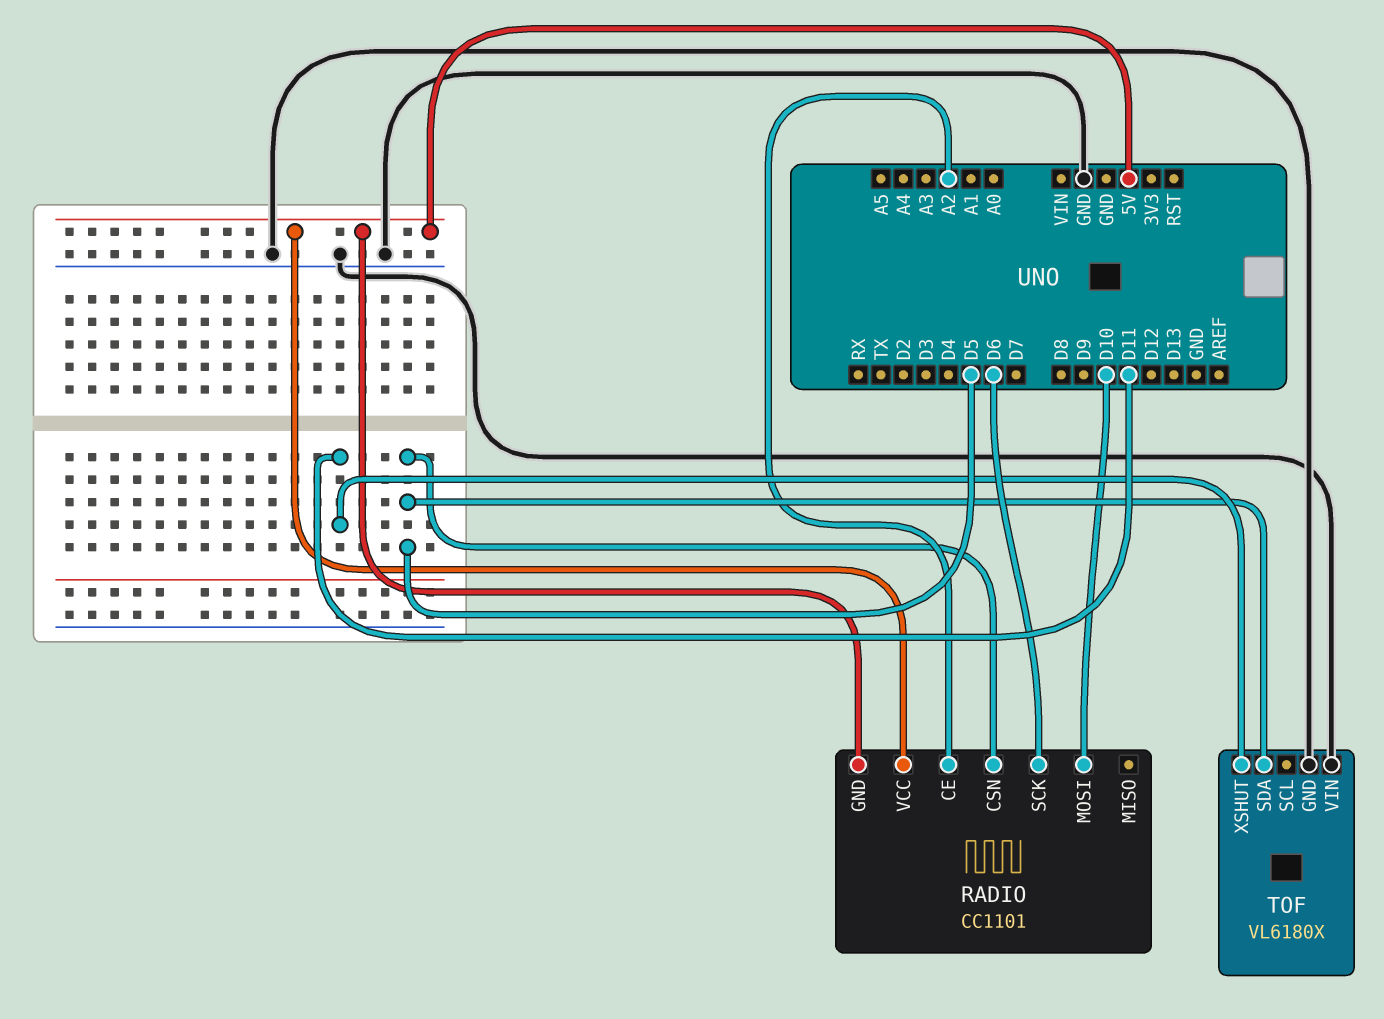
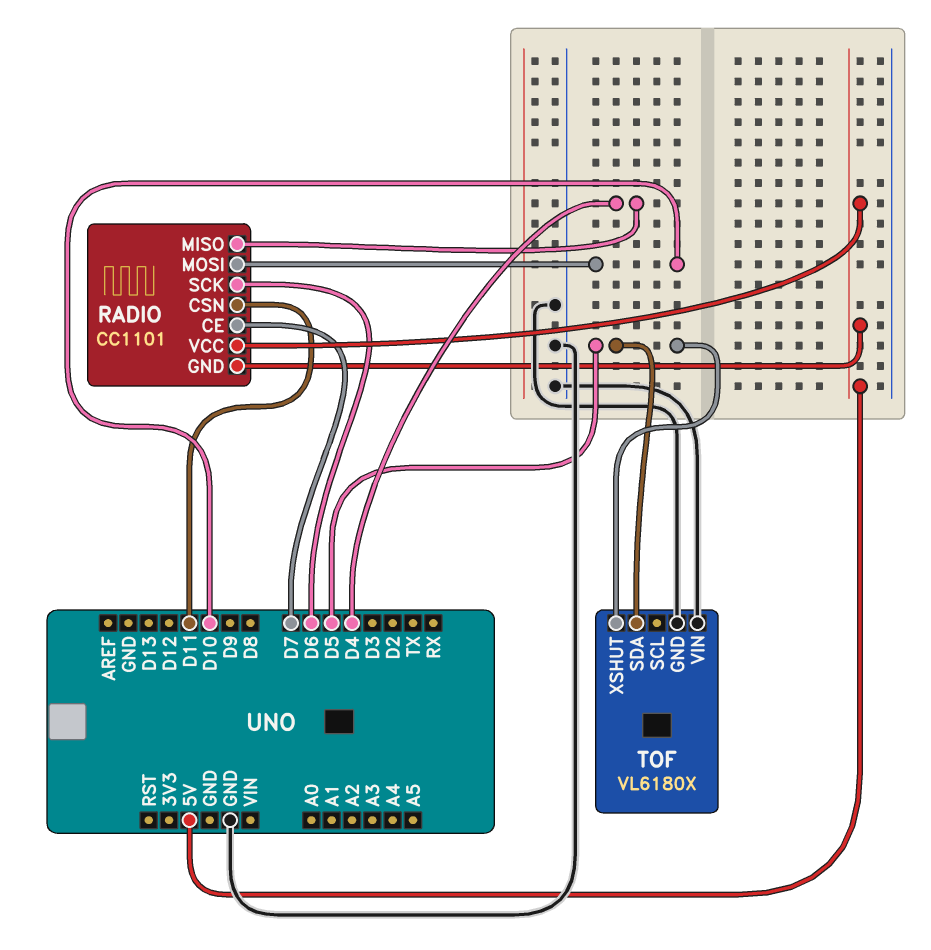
RADIO pin CE: A2 -> D7
RADIO pin CSN: D5 -> D11
RADIO pin MISO: none -> D4
TOF pin XSHUT: D11 -> D5

